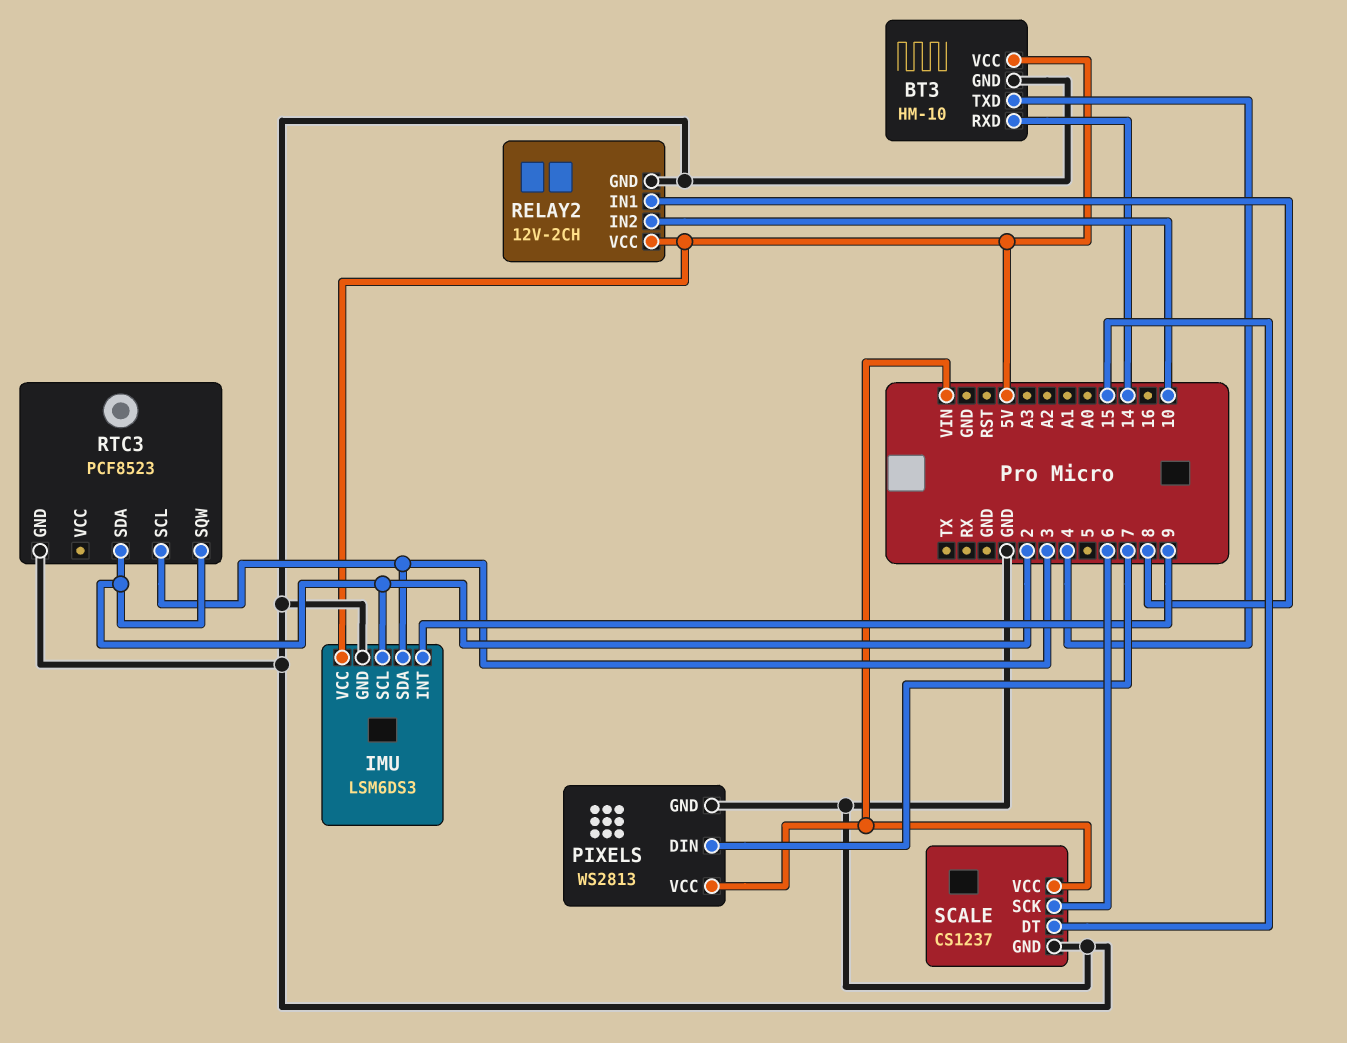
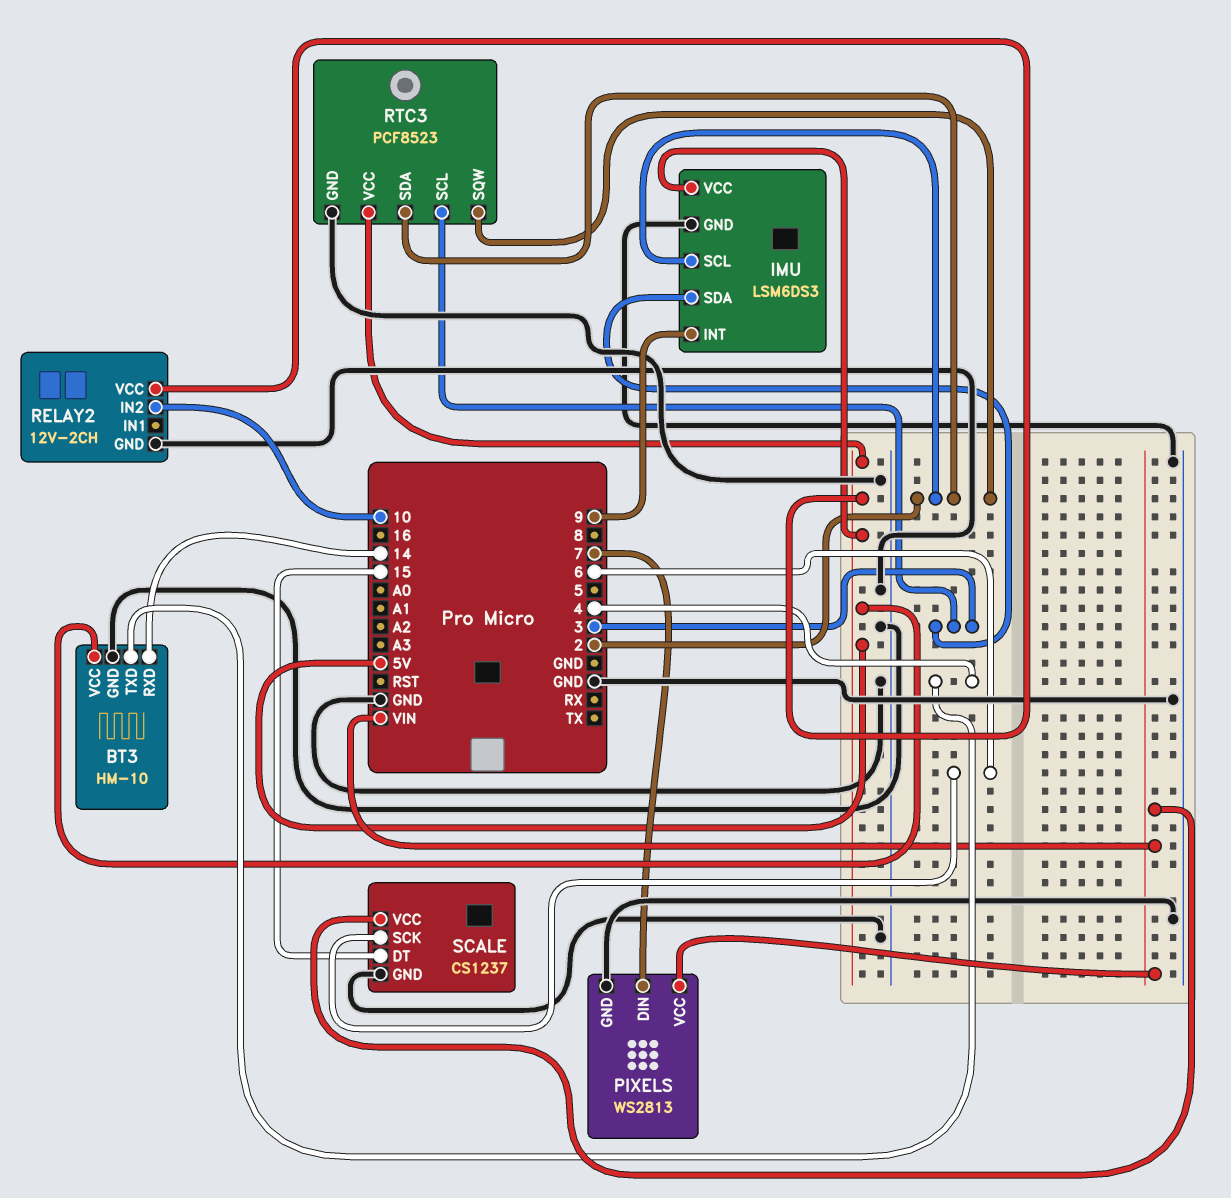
RELAY2 pin IN1: 8 -> none
RTC3 pin VCC: none -> 5V

